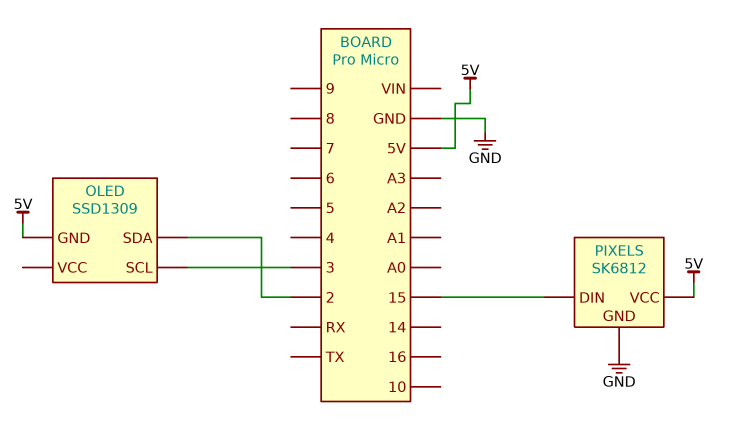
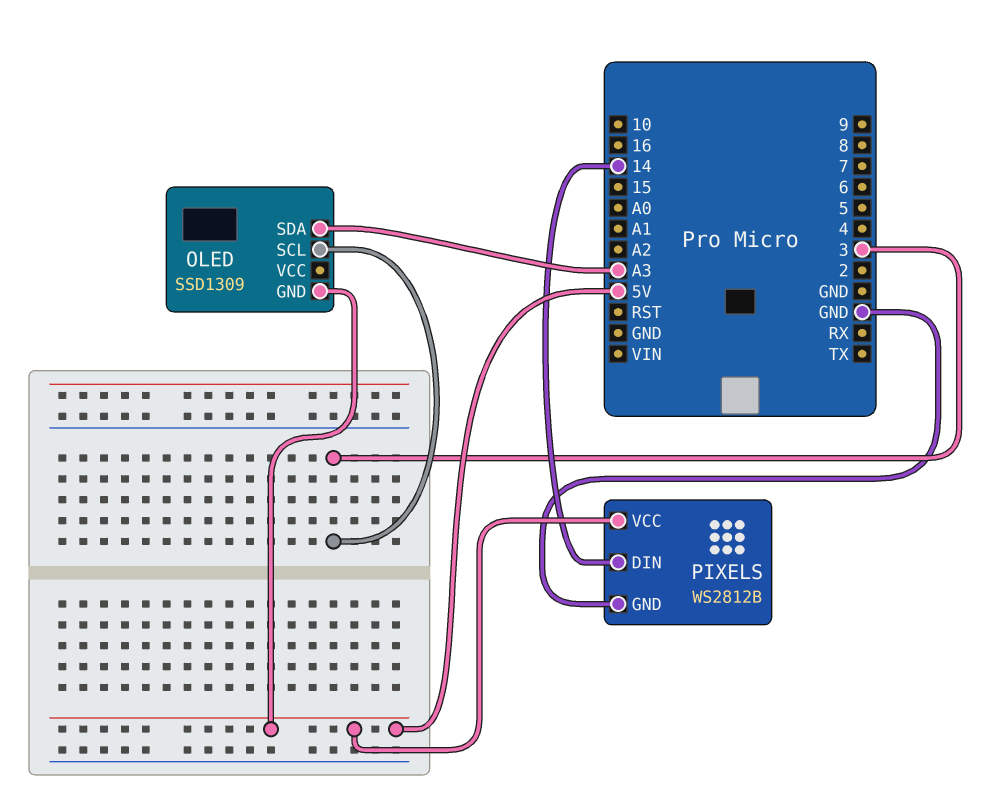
OLED pin SDA: 2 -> A3
PIXELS: SK6812 -> WS2812B
PIXELS pin DIN: 15 -> 14

